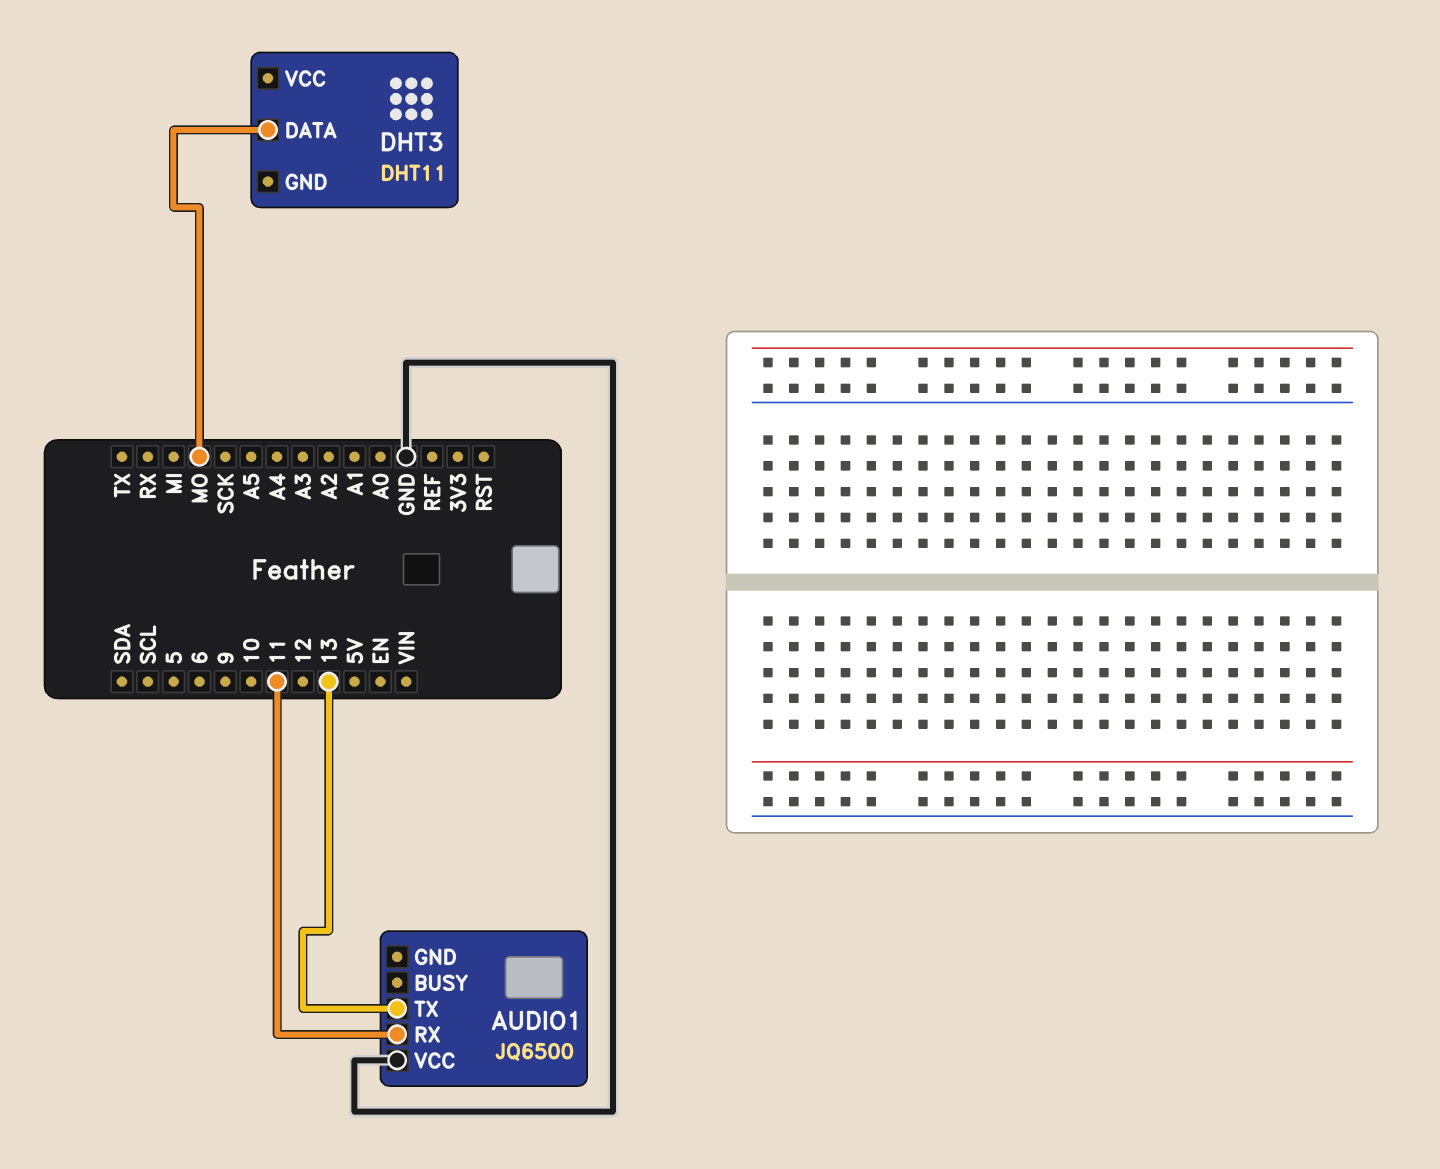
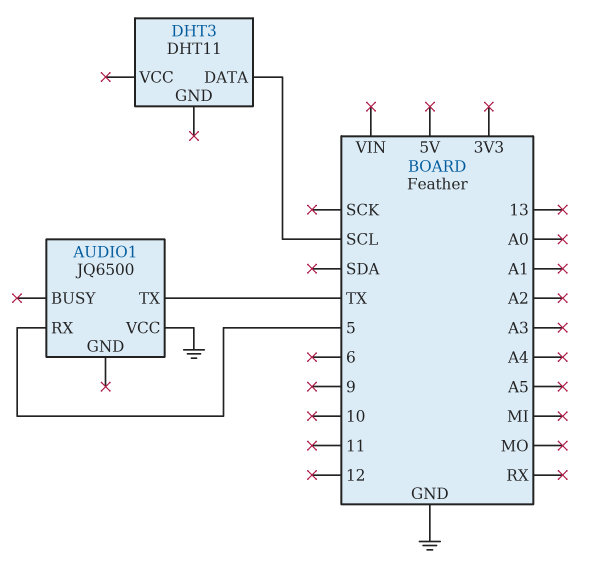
AUDIO1 pin RX: 11 -> 5
AUDIO1 pin TX: 13 -> TX
DHT3 pin DATA: MO -> SCL

